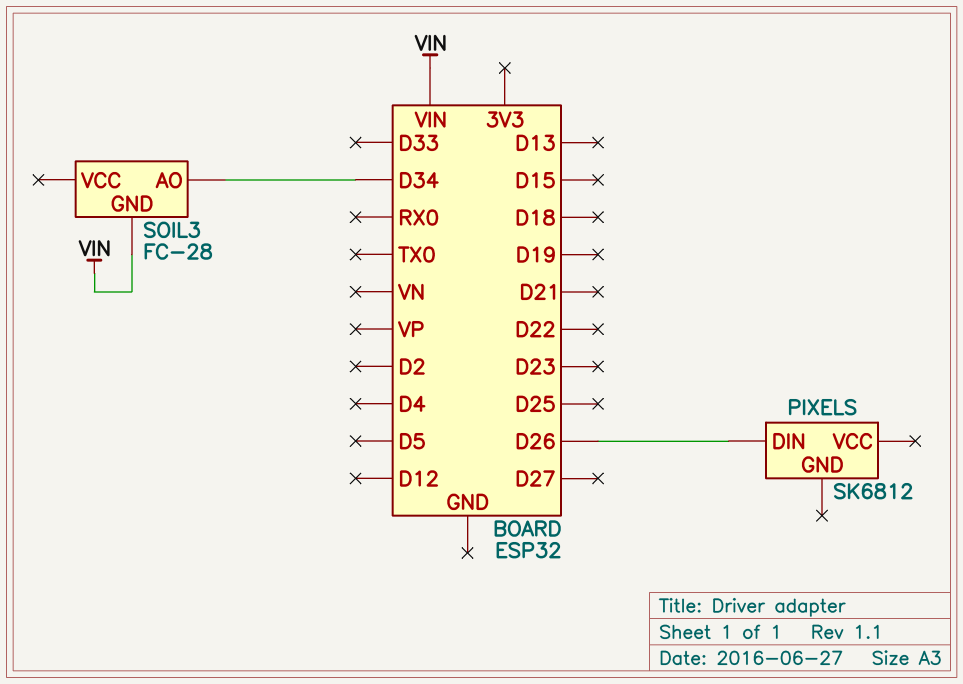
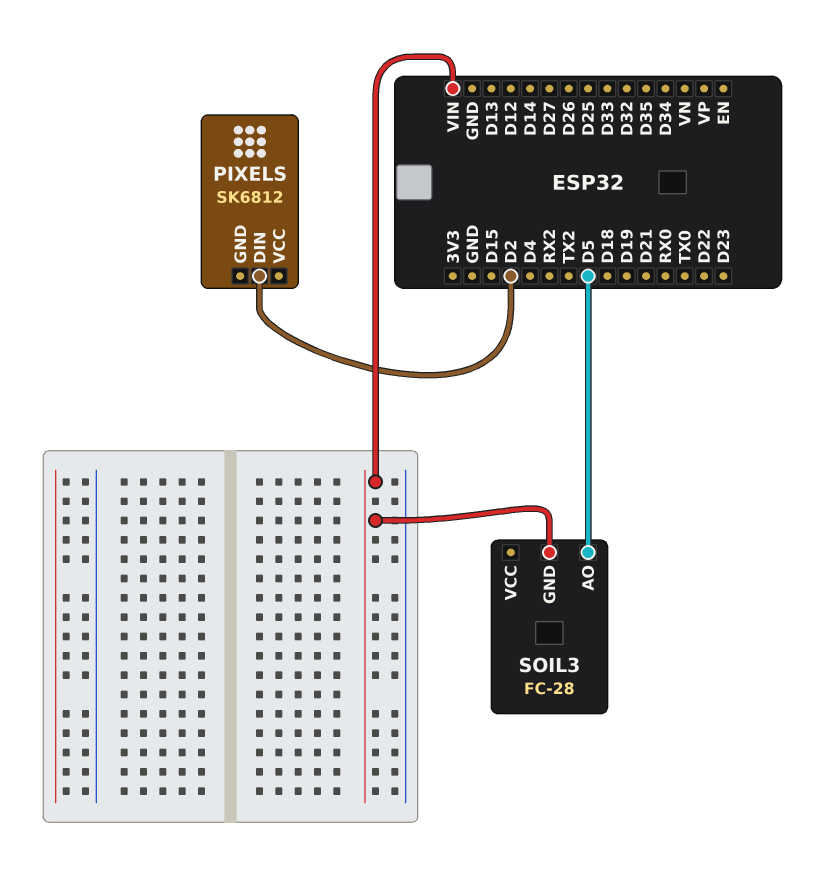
PIXELS pin DIN: D26 -> D2
SOIL3 pin AO: D34 -> D5

